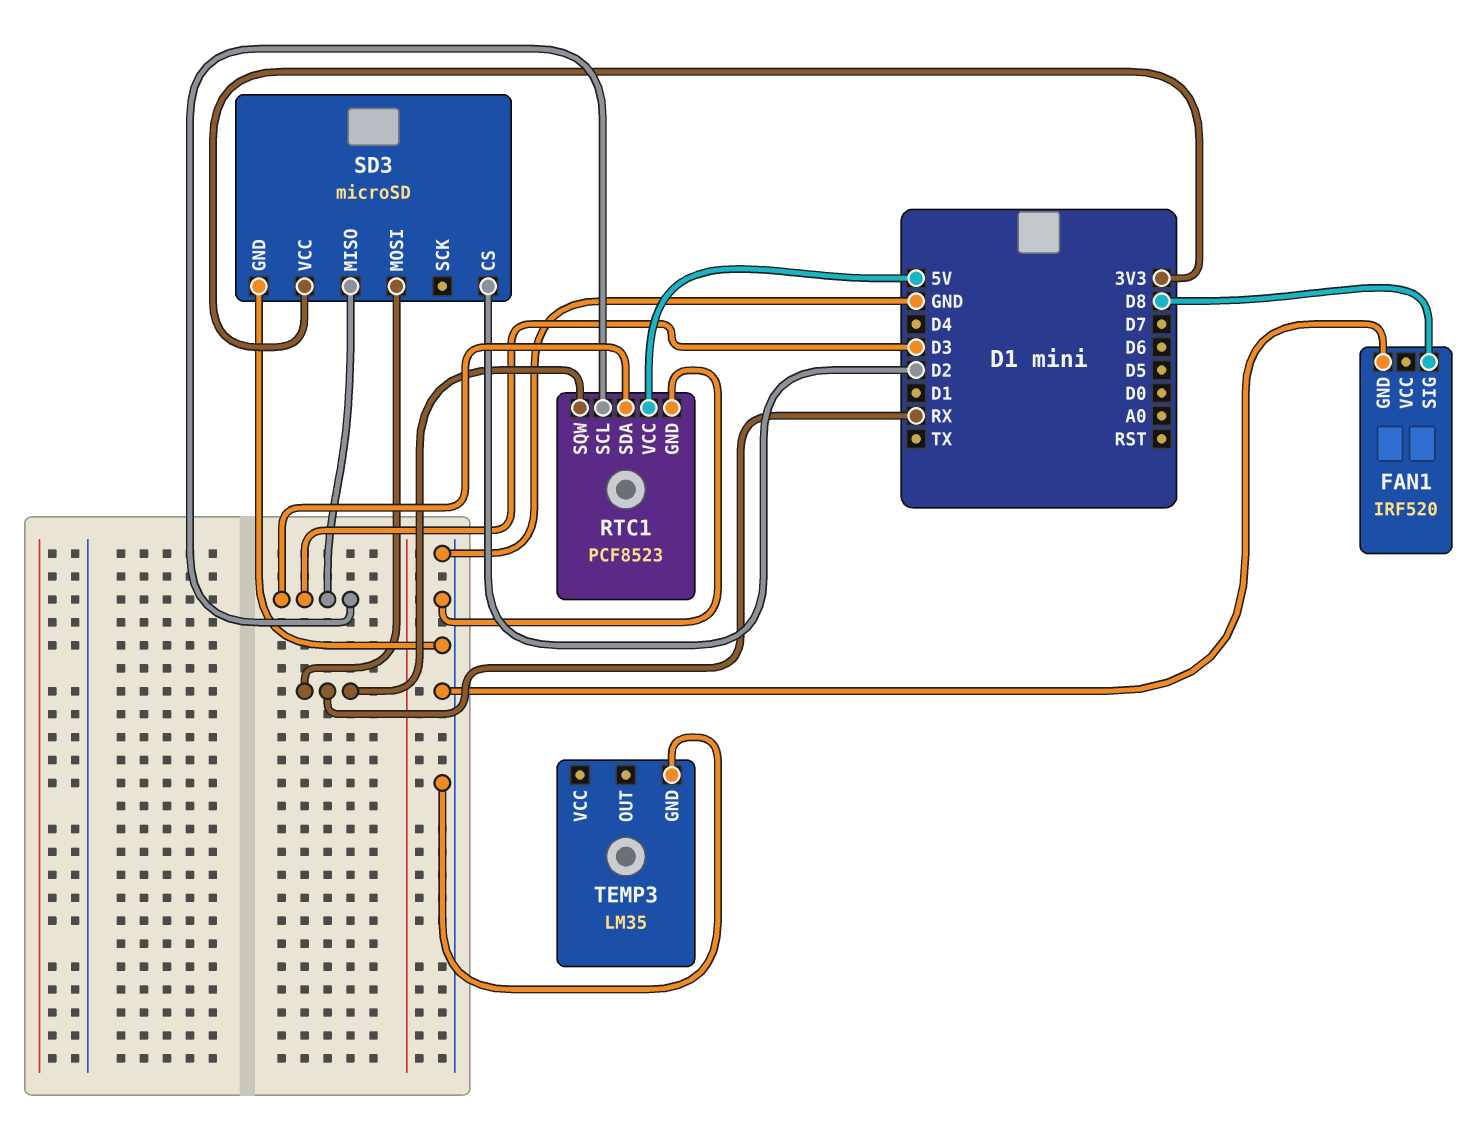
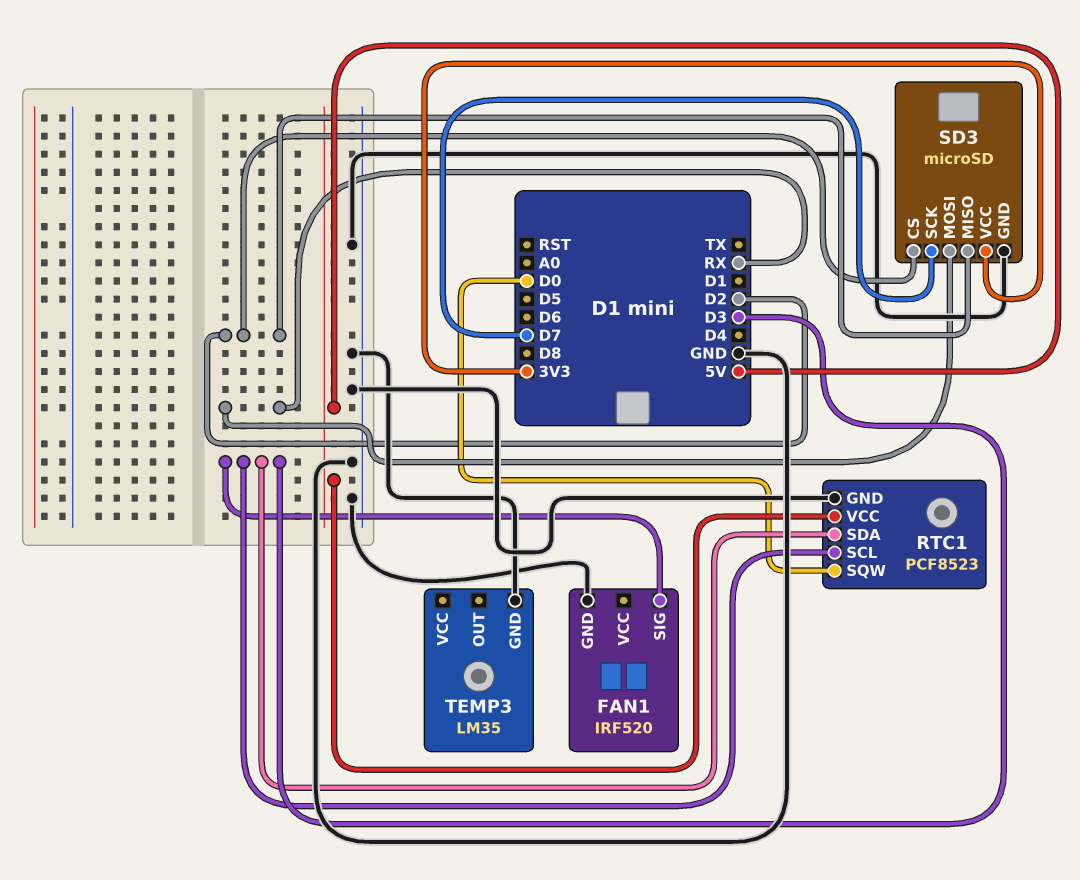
FAN1 pin SIG: D8 -> D3
RTC1 pin SQW: RX -> D0
SD3 pin MISO: D3 -> D2
SD3 pin SCK: none -> D7

